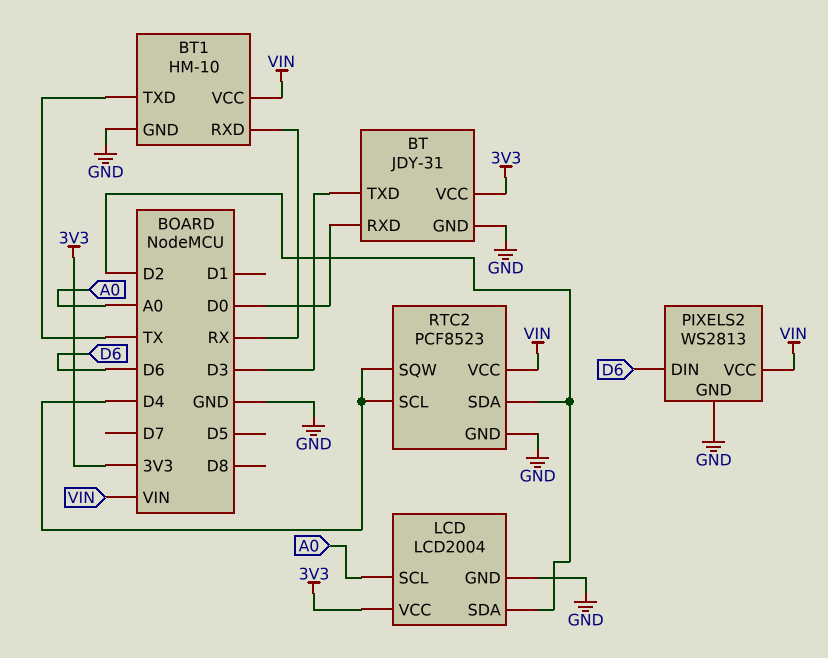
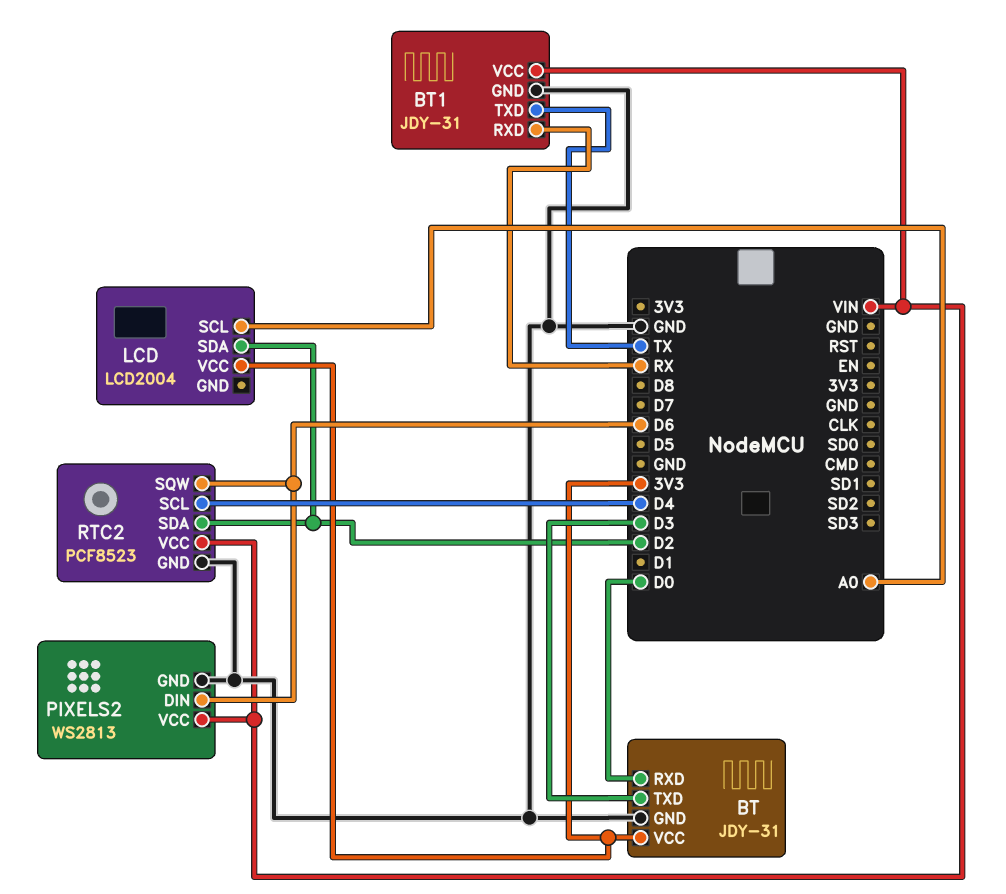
BT1: HM-10 -> JDY-31
LCD pin GND: GND -> none
RTC2 pin SQW: D4 -> D6

